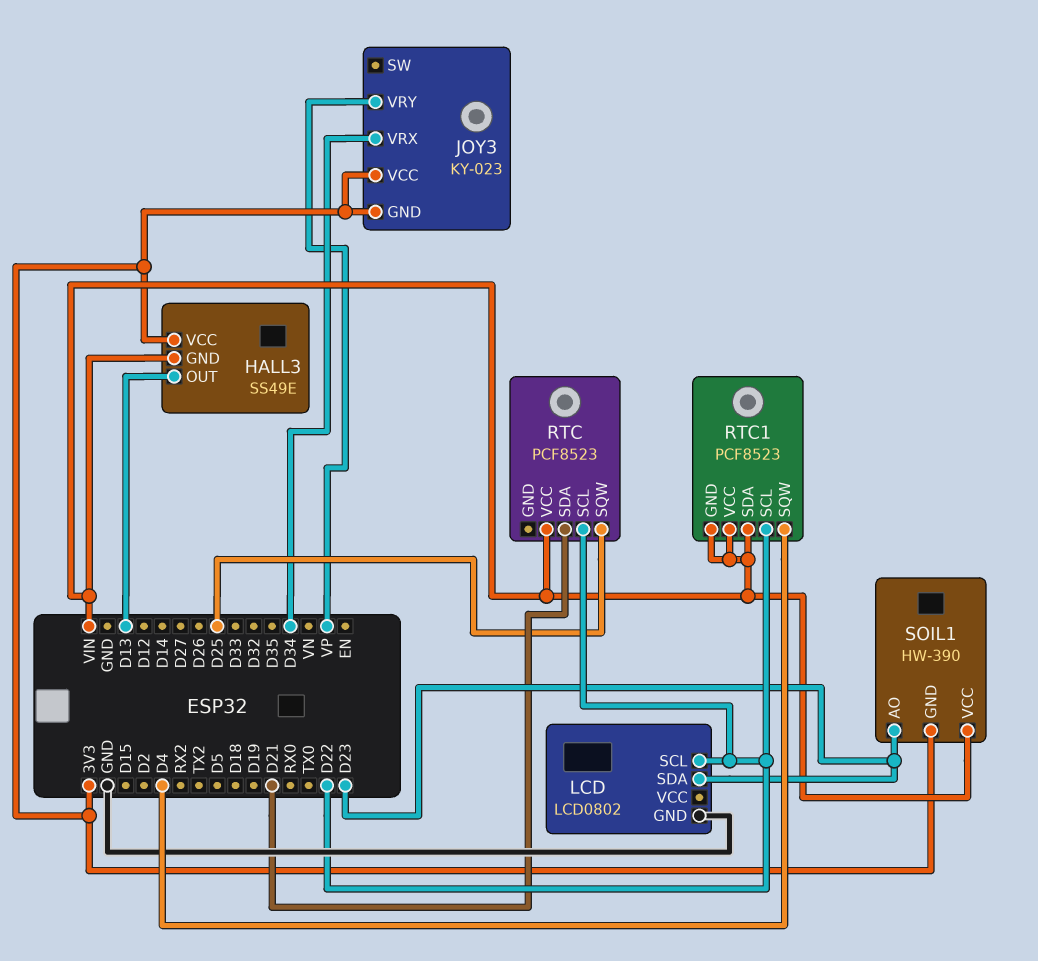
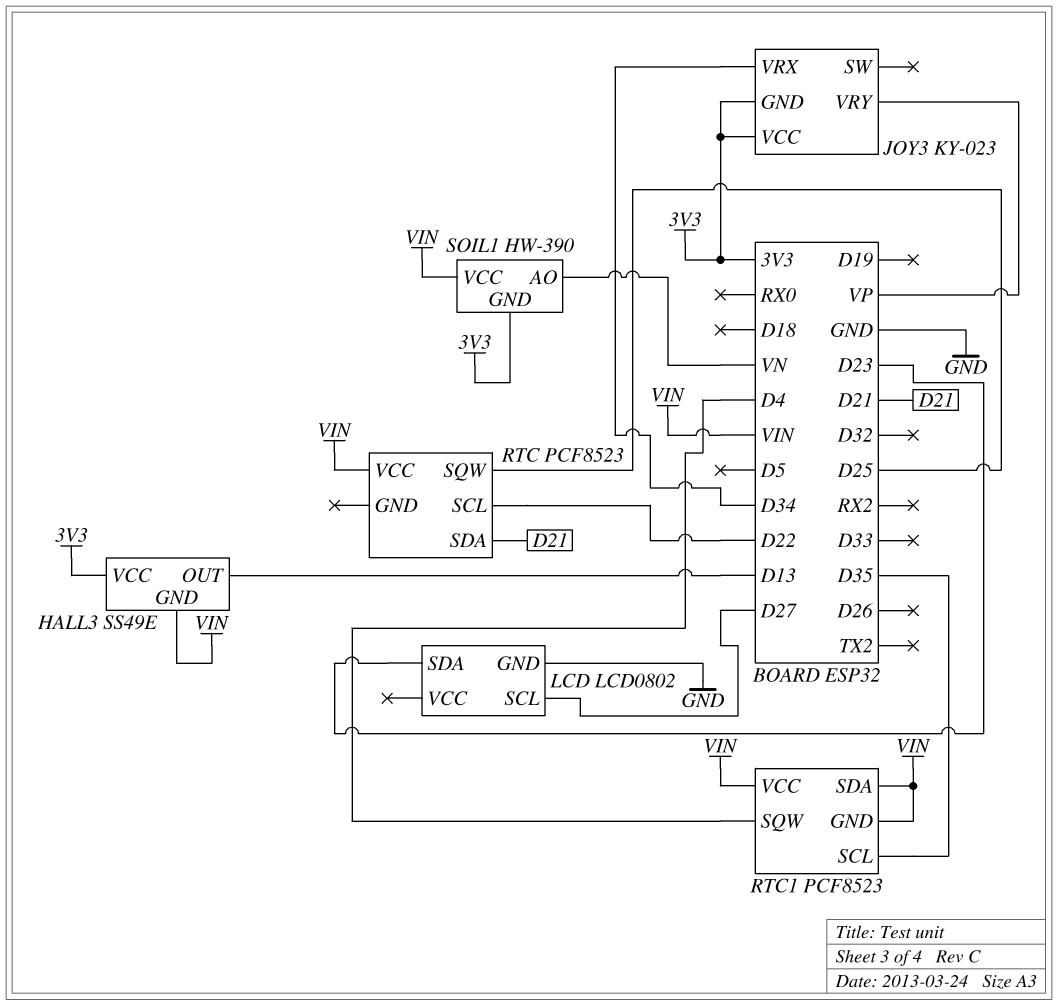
LCD pin SCL: D22 -> D27
RTC1 pin SCL: D22 -> D35
SOIL1 pin AO: D23 -> VN

